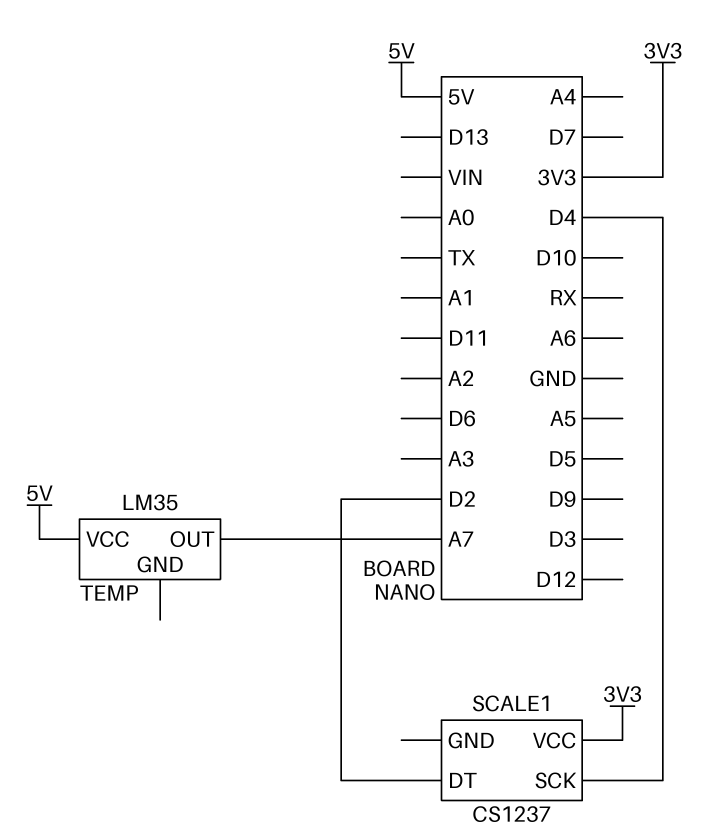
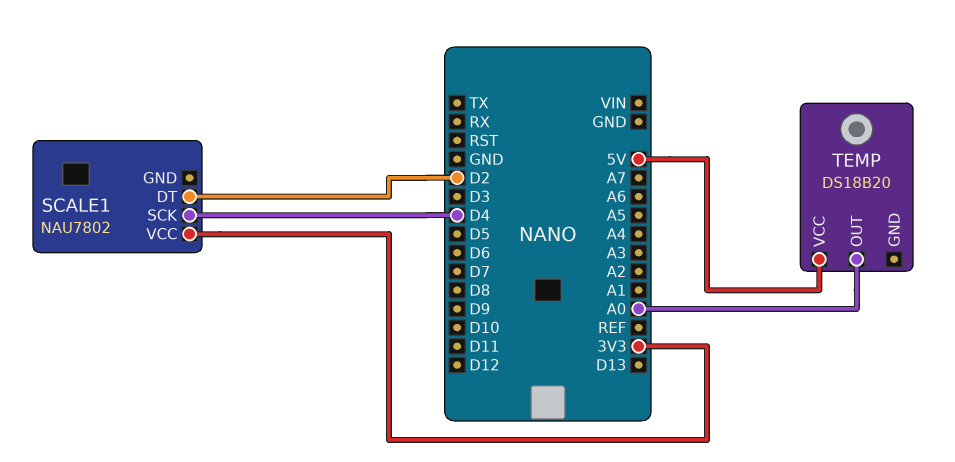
SCALE1: CS1237 -> NAU7802
TEMP: LM35 -> DS18B20
TEMP pin OUT: A7 -> A0

